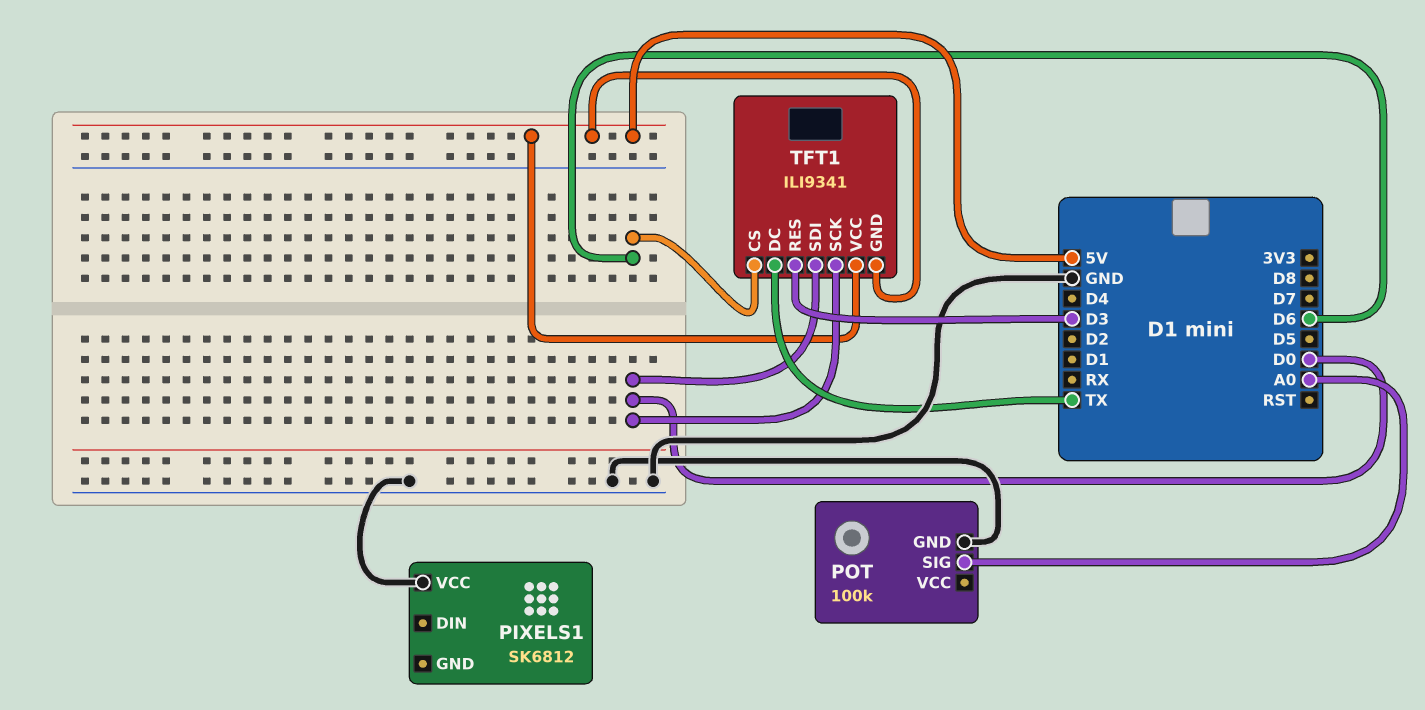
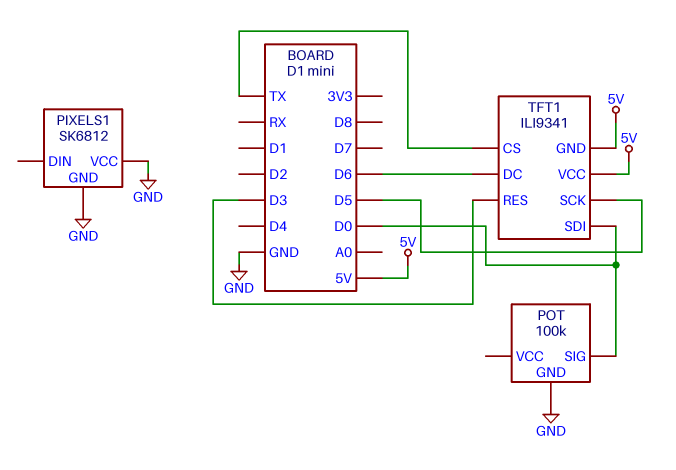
PIXELS1 pin GND: none -> GND
POT pin SIG: A0 -> D0
TFT1 pin CS: D6 -> TX
TFT1 pin DC: TX -> D6
TFT1 pin SCK: D0 -> D5

